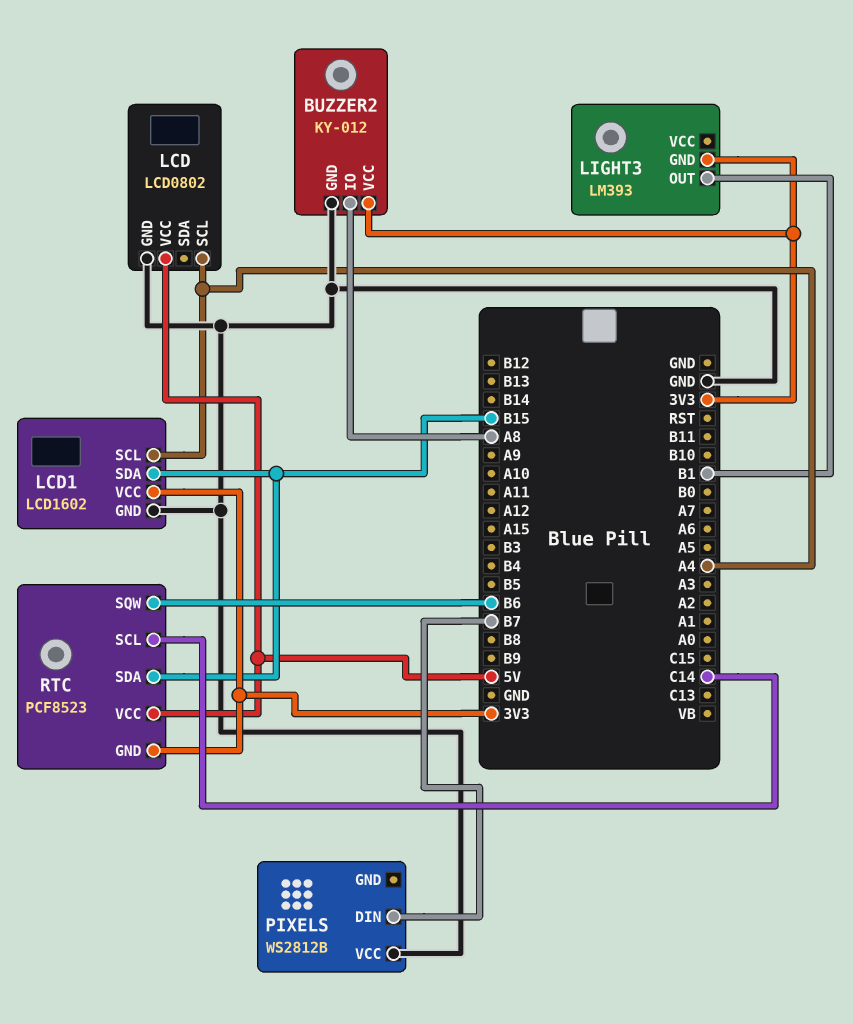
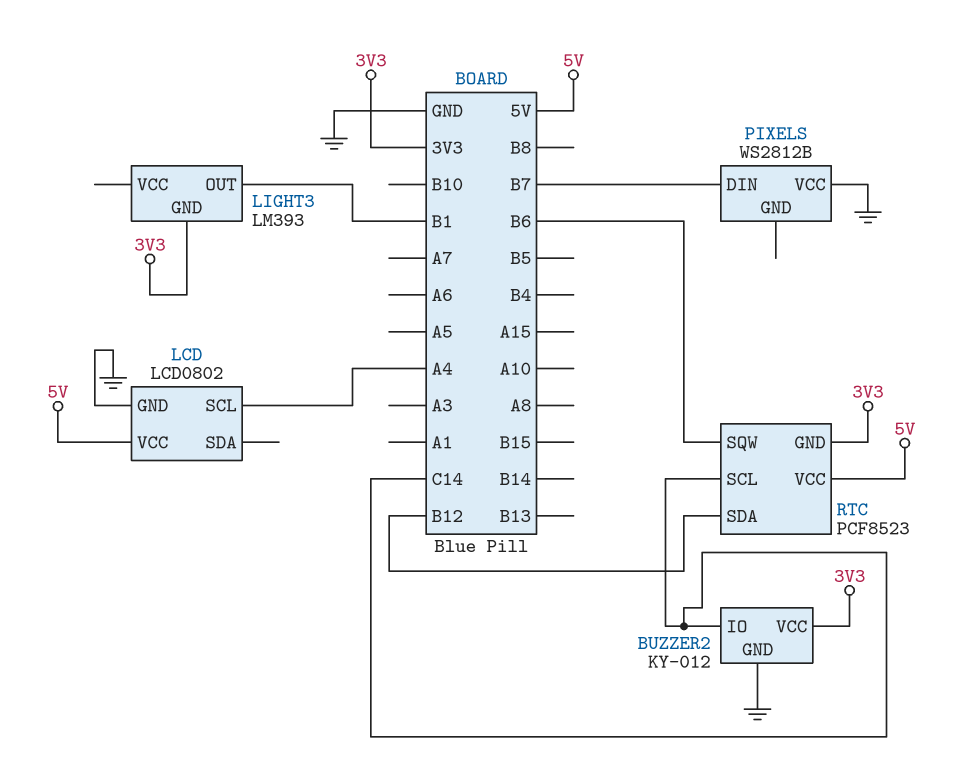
BUZZER2 pin IO: A8 -> C14
LCD1: LCD1602 -> none
LCD1 pin GND: GND -> none
LCD1 pin SCL: A4 -> none
LCD1 pin SDA: B15 -> none
LCD1 pin VCC: 3V3 -> none
RTC pin SDA: B15 -> B12

